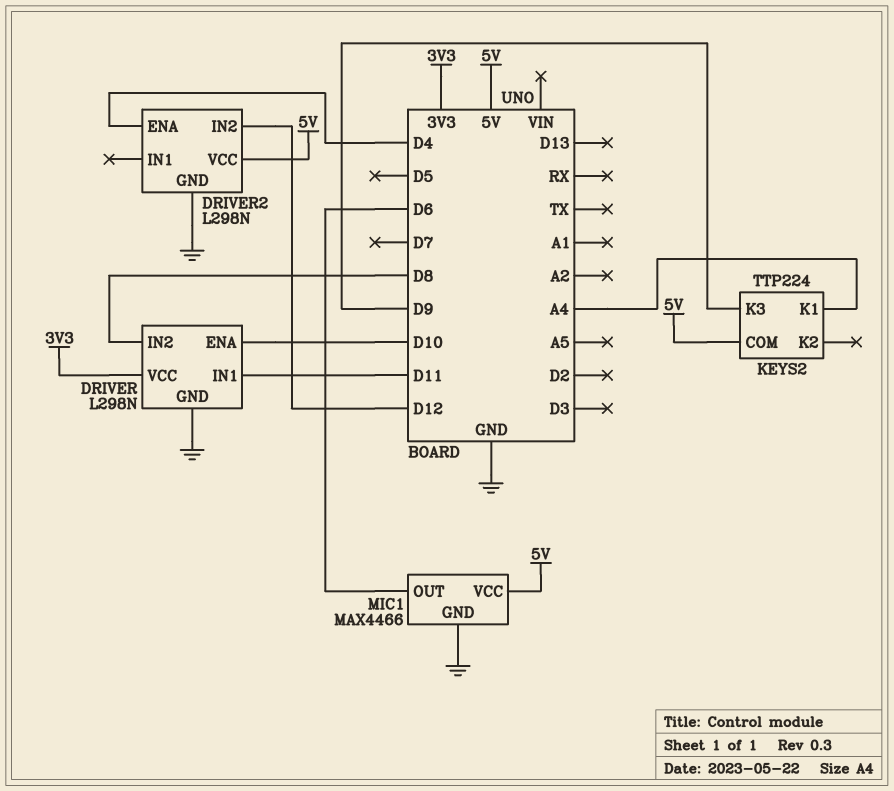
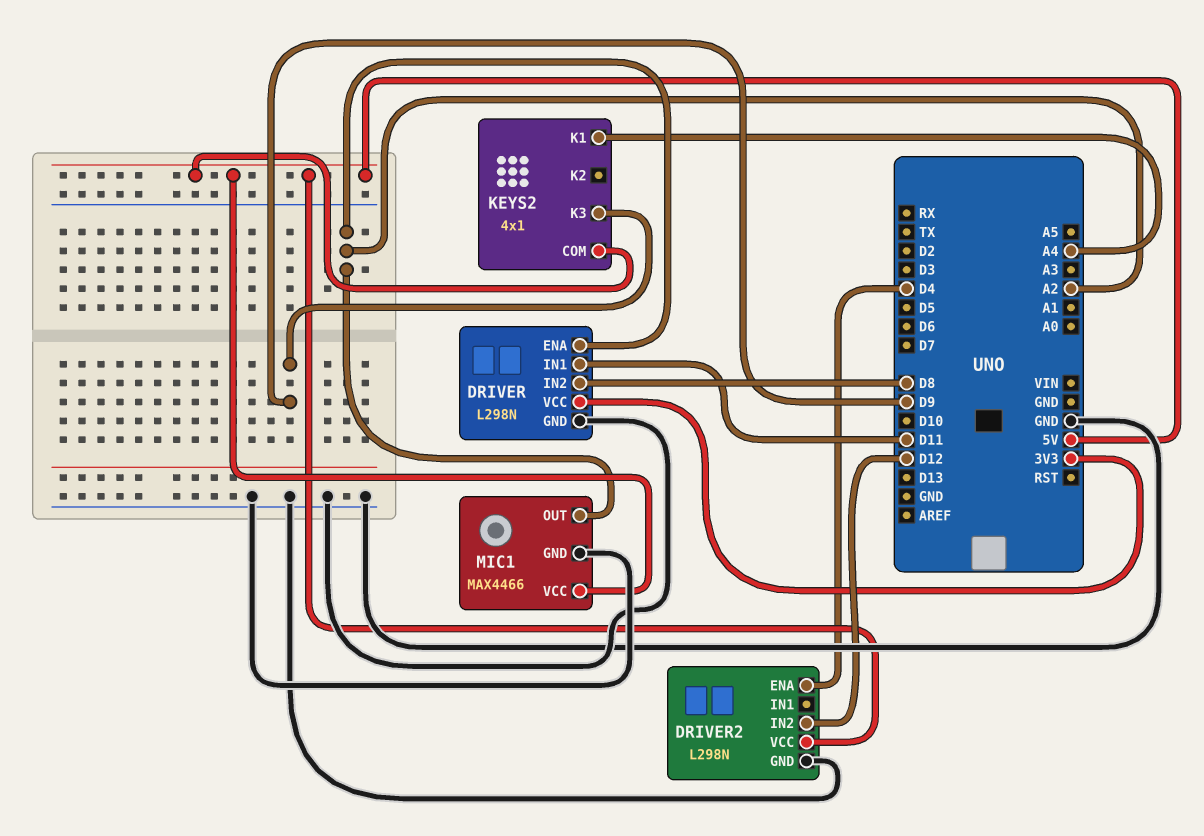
DRIVER pin ENA: D10 -> A2
KEYS2: TTP224 -> 4x1
MIC1 pin OUT: D6 -> A2

